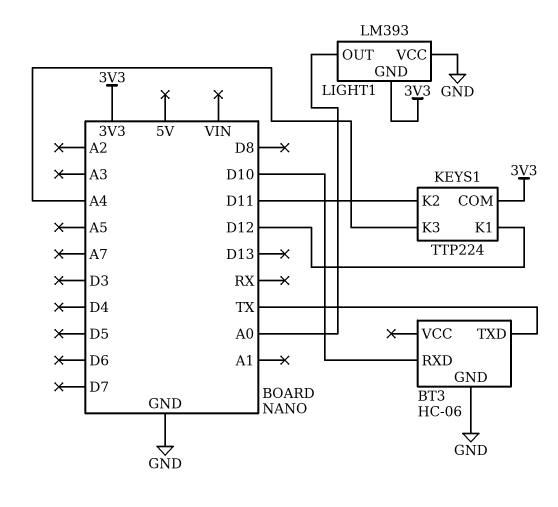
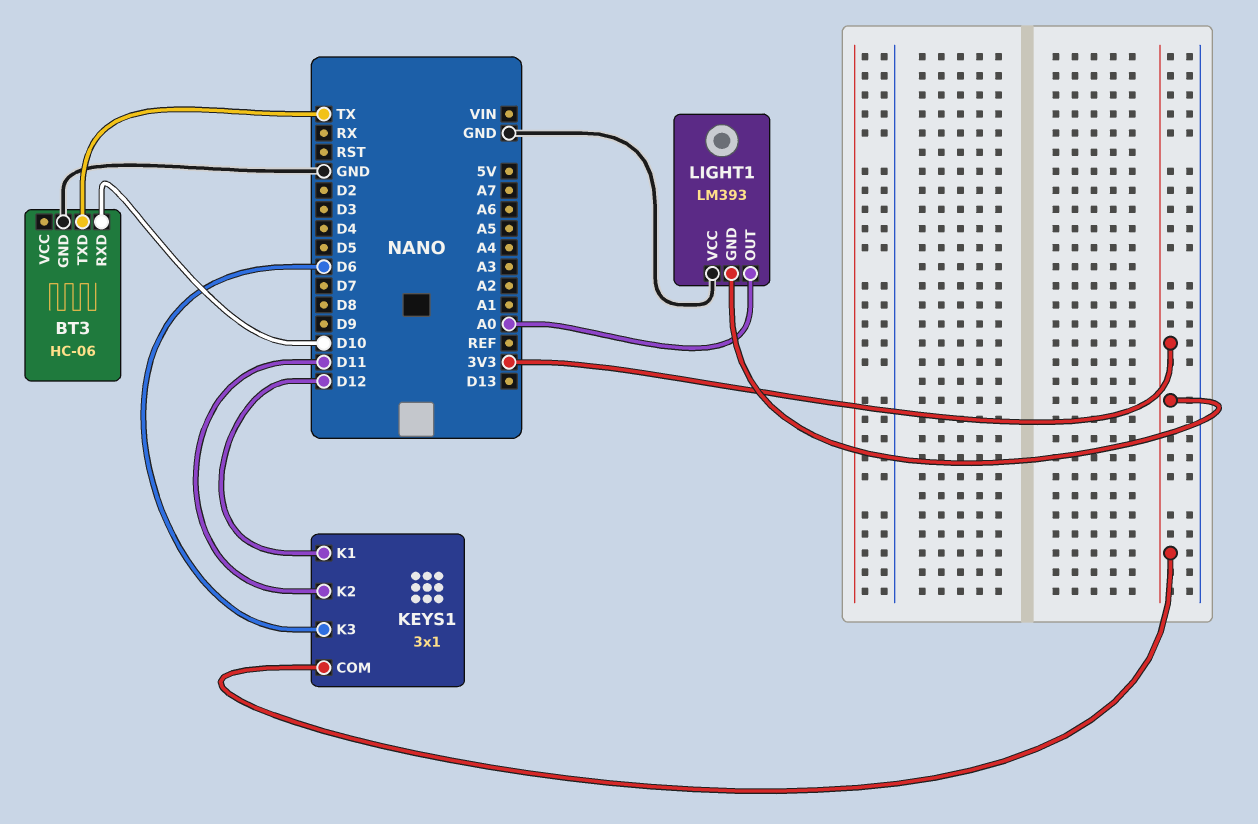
KEYS1: TTP224 -> 3x1
KEYS1 pin K3: A4 -> D6

